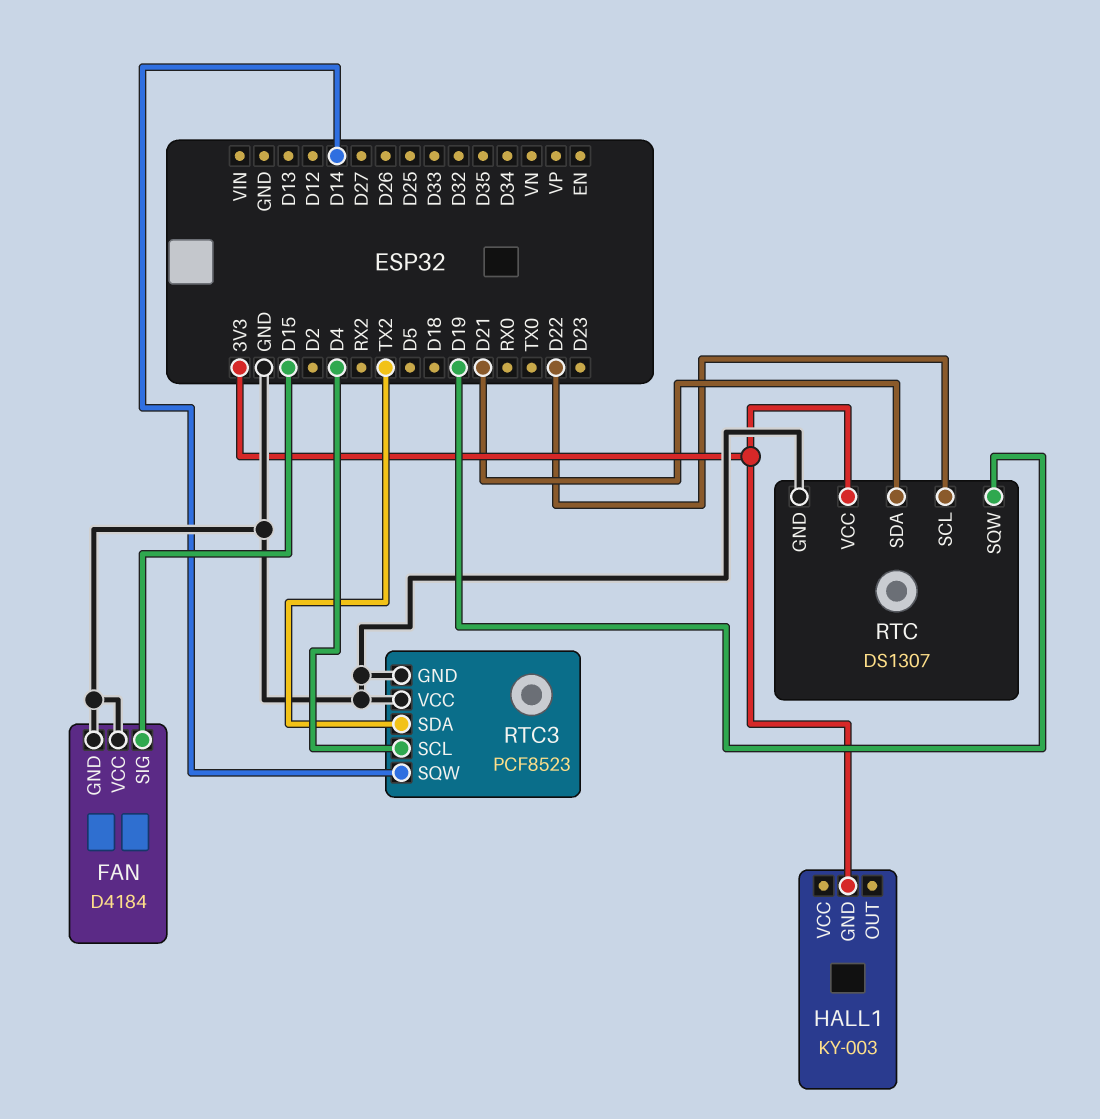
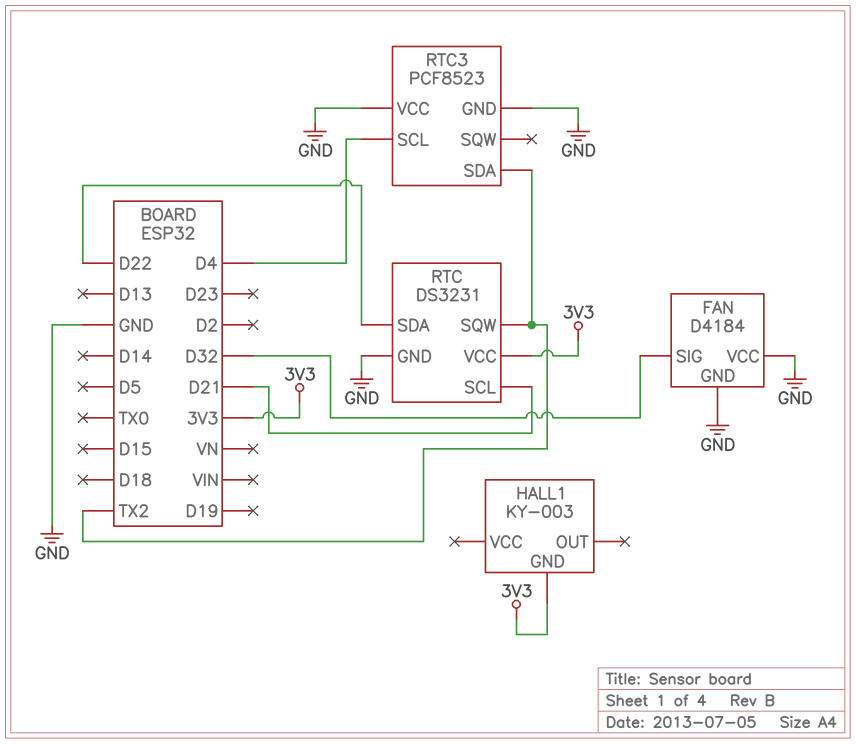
FAN pin SIG: D15 -> D32
RTC: DS1307 -> DS3231
RTC pin SCL: D22 -> D21
RTC pin SDA: D21 -> D22
RTC pin SQW: D19 -> TX2
RTC3 pin SQW: D14 -> none

